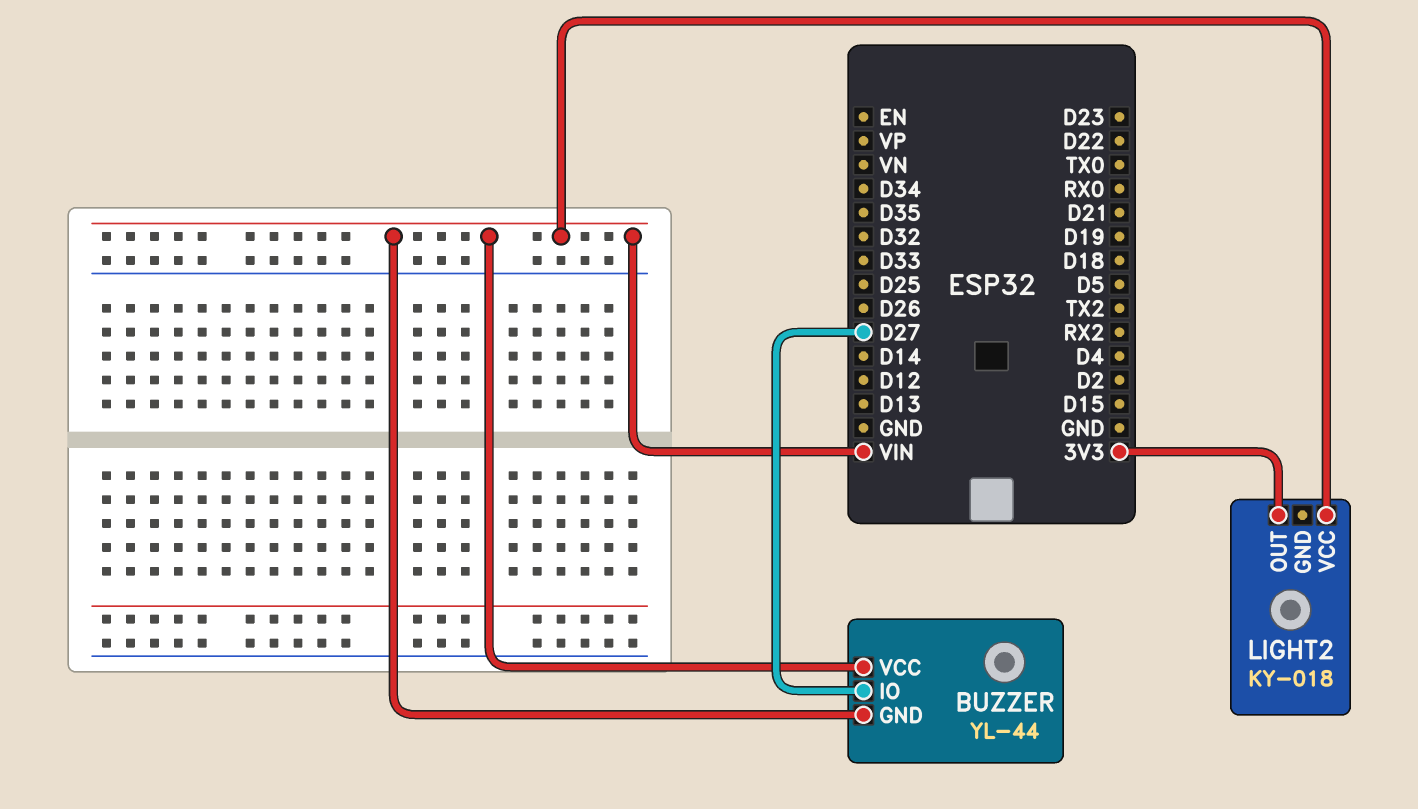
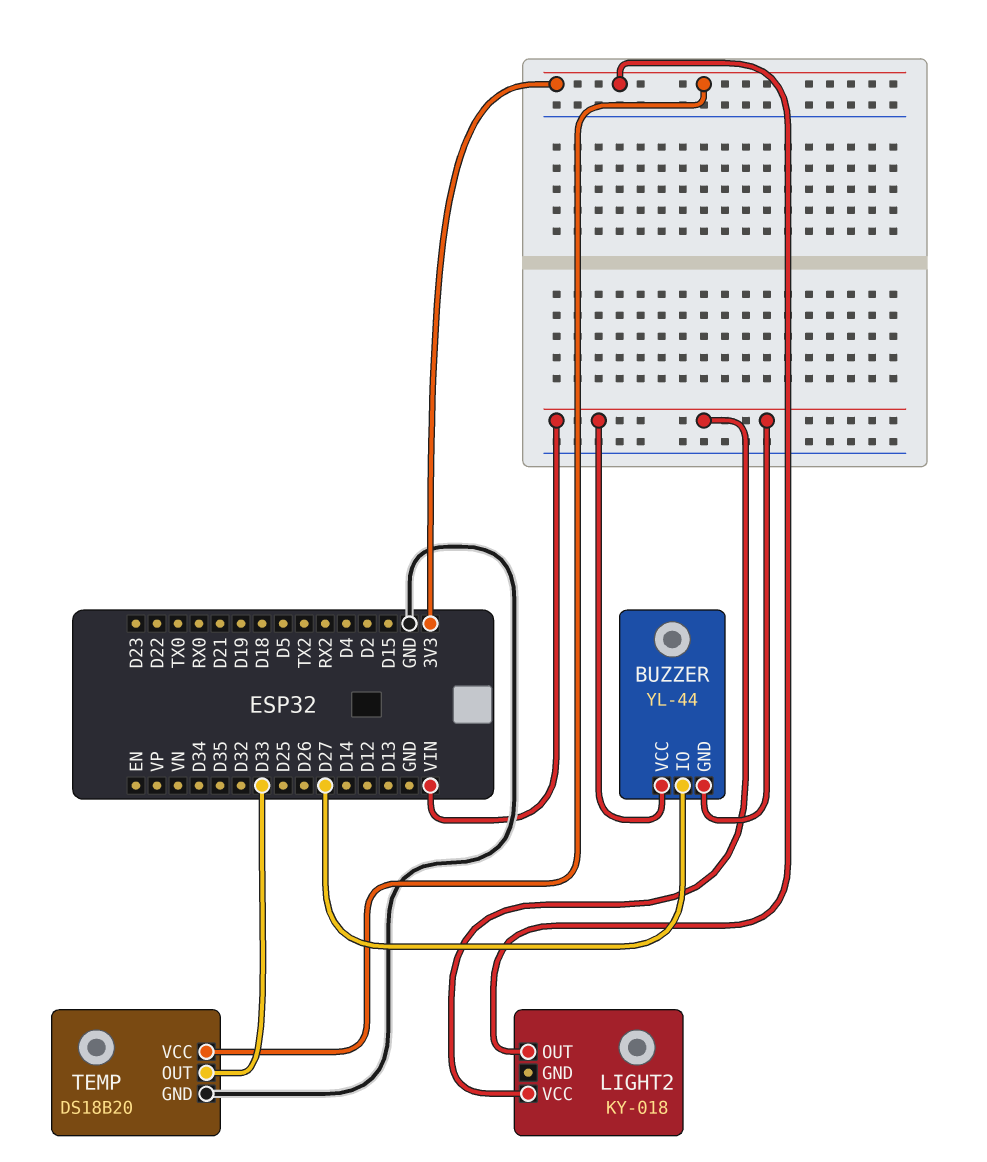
TEMP: none -> DS18B20
TEMP pin GND: none -> GND
TEMP pin OUT: none -> D33
TEMP pin VCC: none -> 3V3

